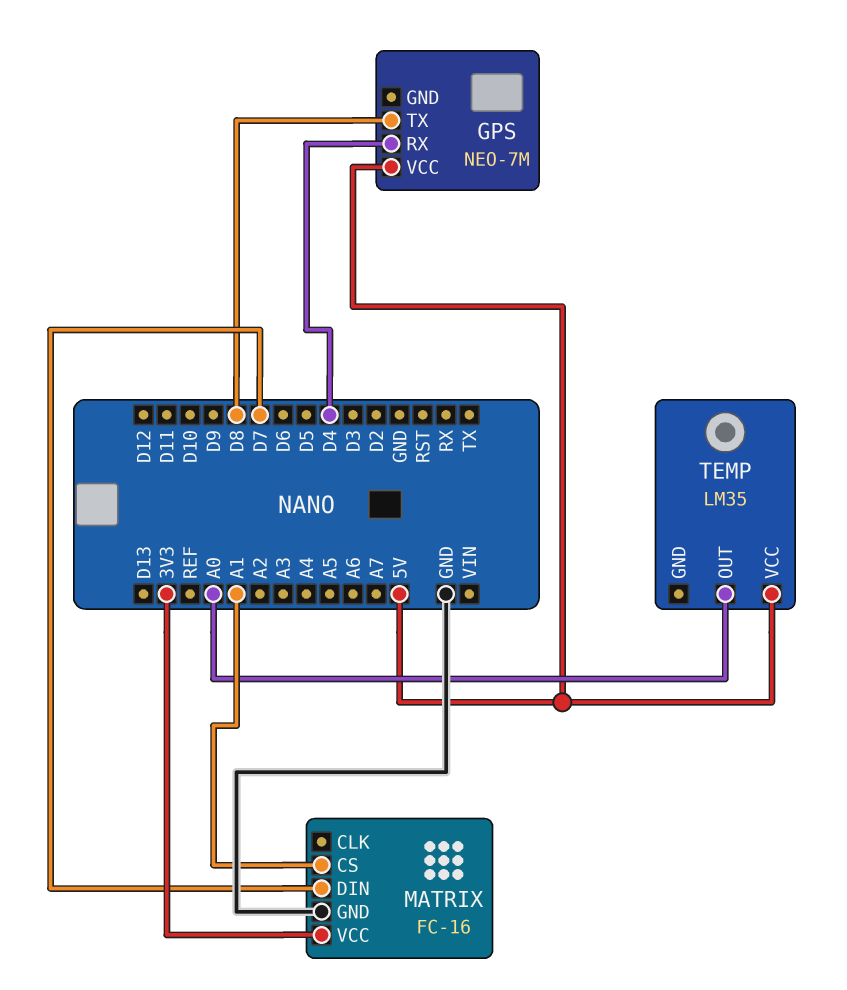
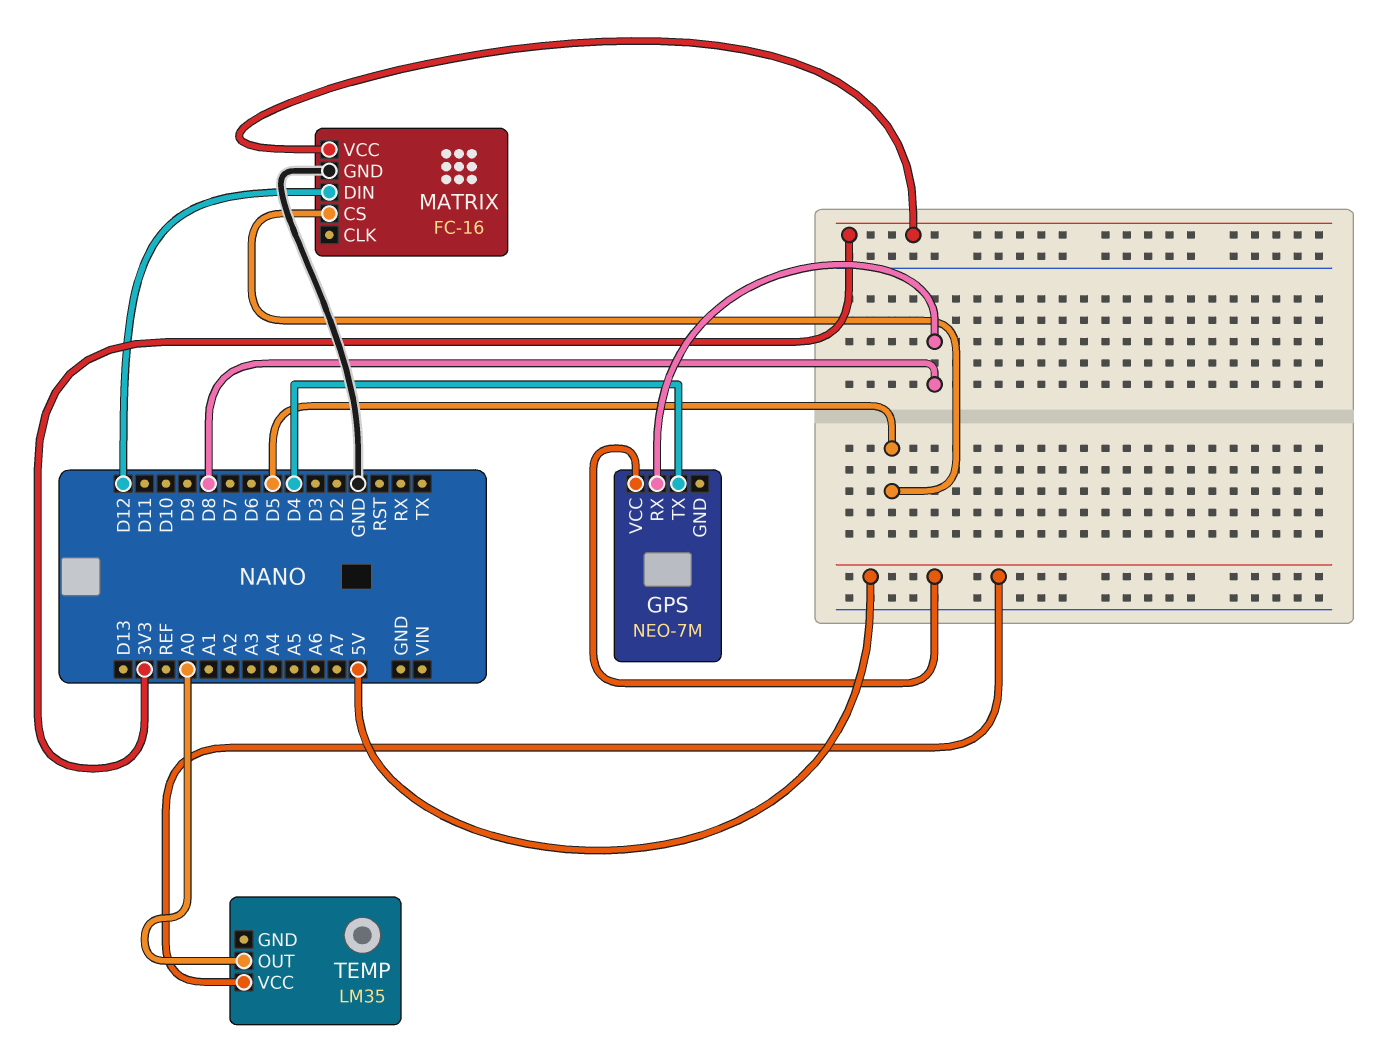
GPS pin RX: D4 -> D8
GPS pin TX: D8 -> D4
MATRIX pin CS: A1 -> D5
MATRIX pin DIN: D7 -> D12

